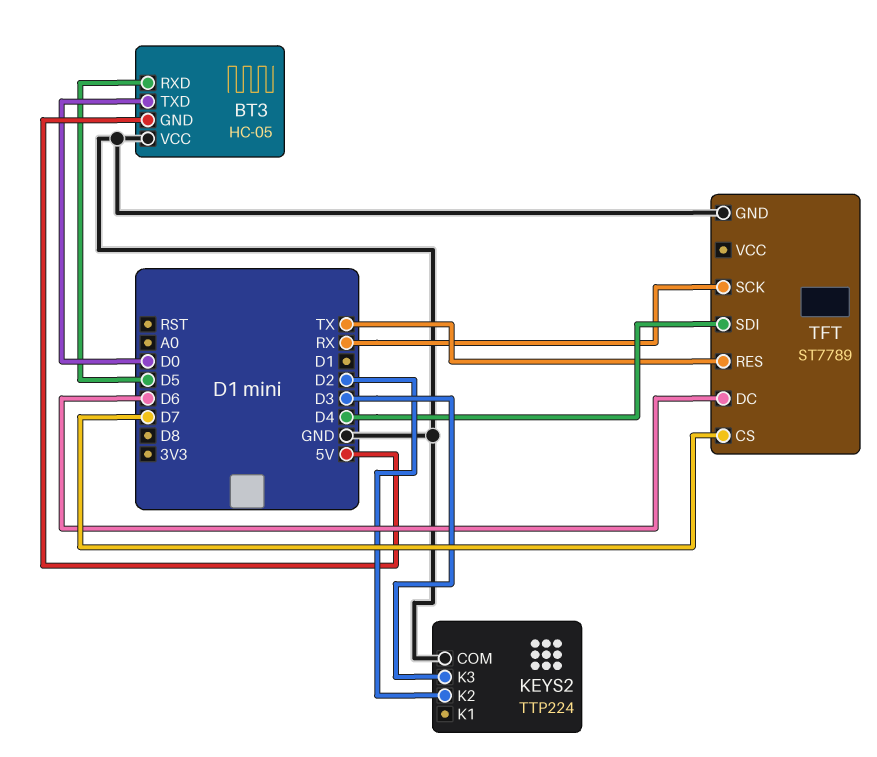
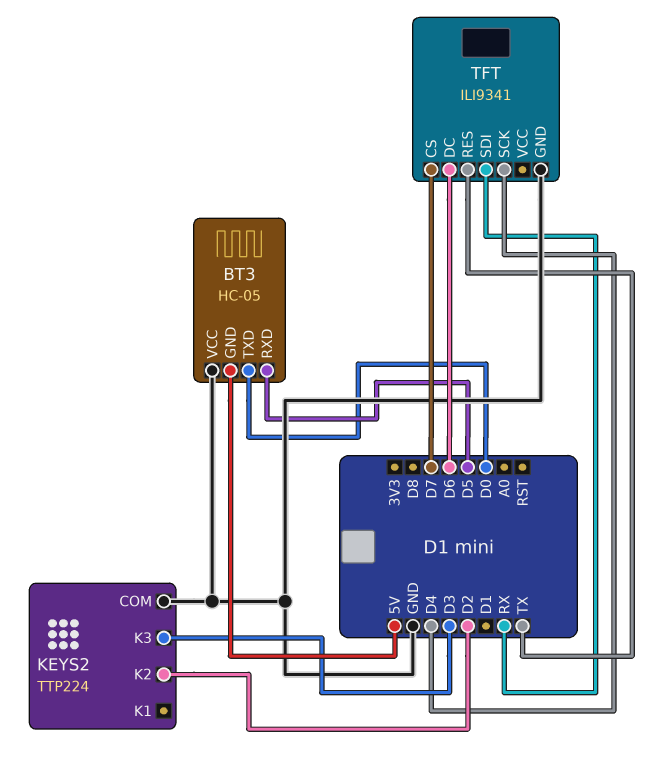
TFT: ST7789 -> ILI9341
TFT pin SCK: RX -> D4
TFT pin SDI: D4 -> RX

